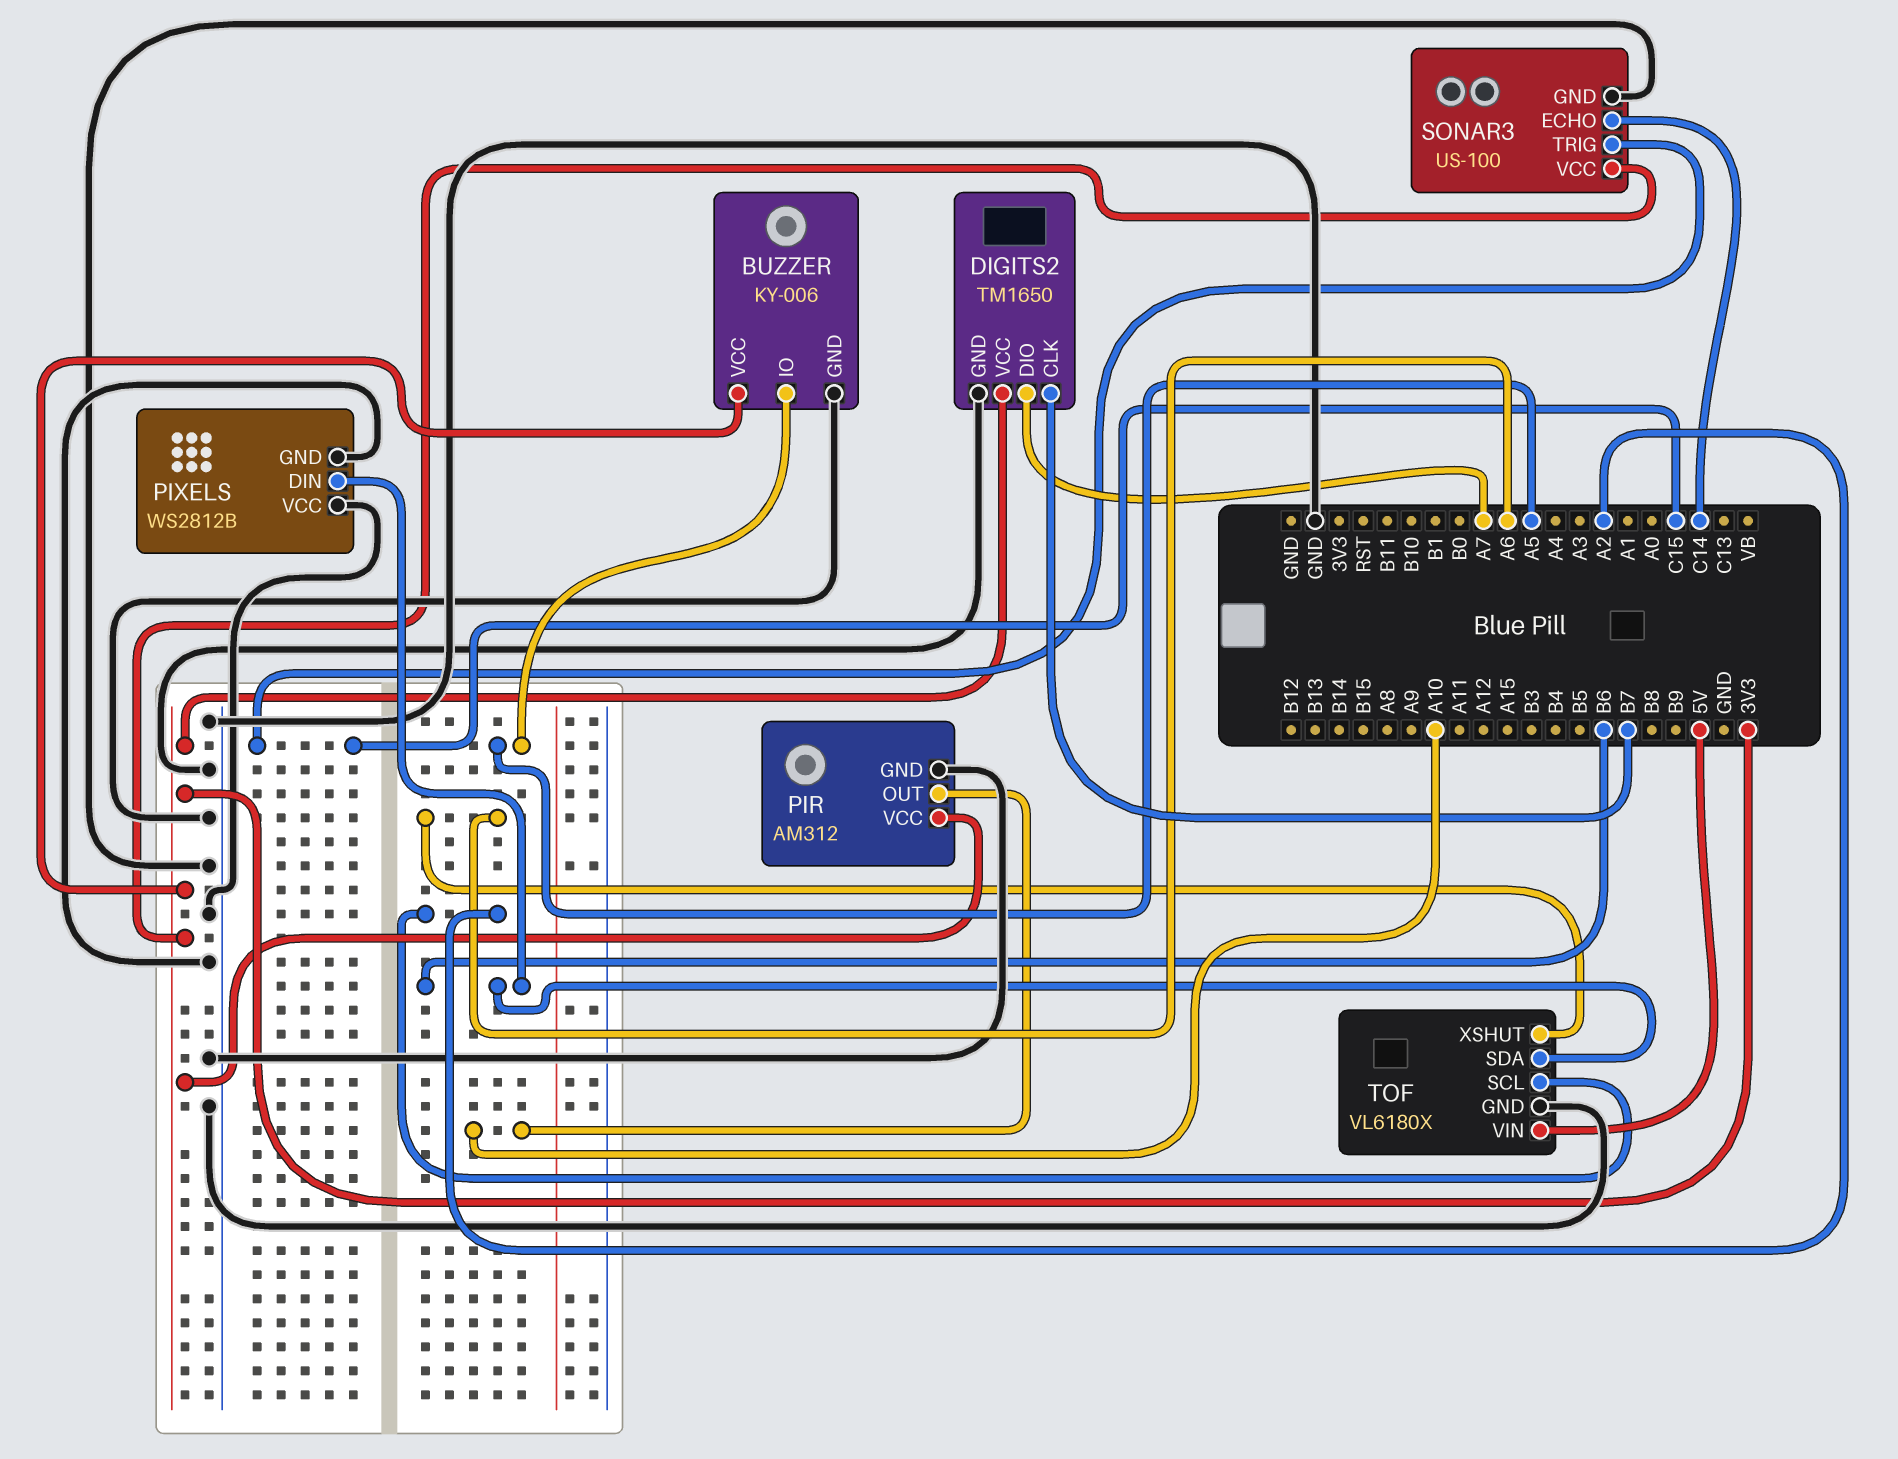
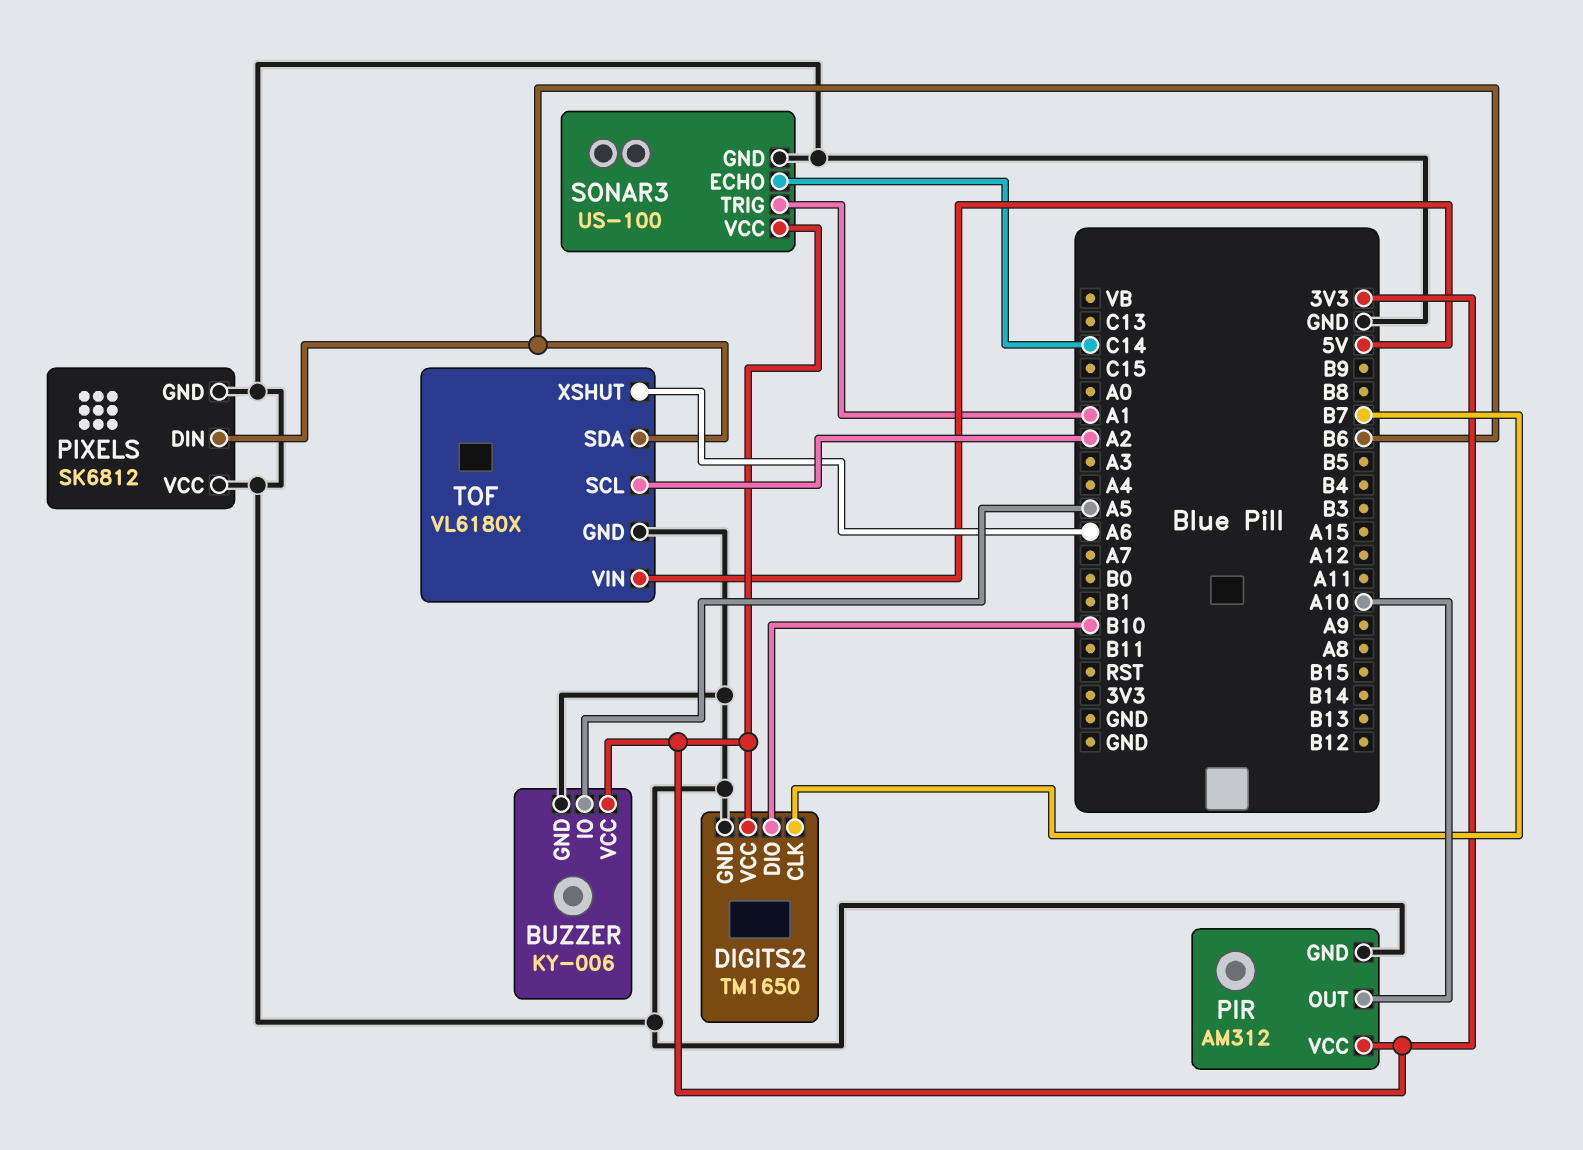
DIGITS2 pin DIO: A7 -> B10
PIXELS: WS2812B -> SK6812
SONAR3 pin TRIG: C15 -> A1

